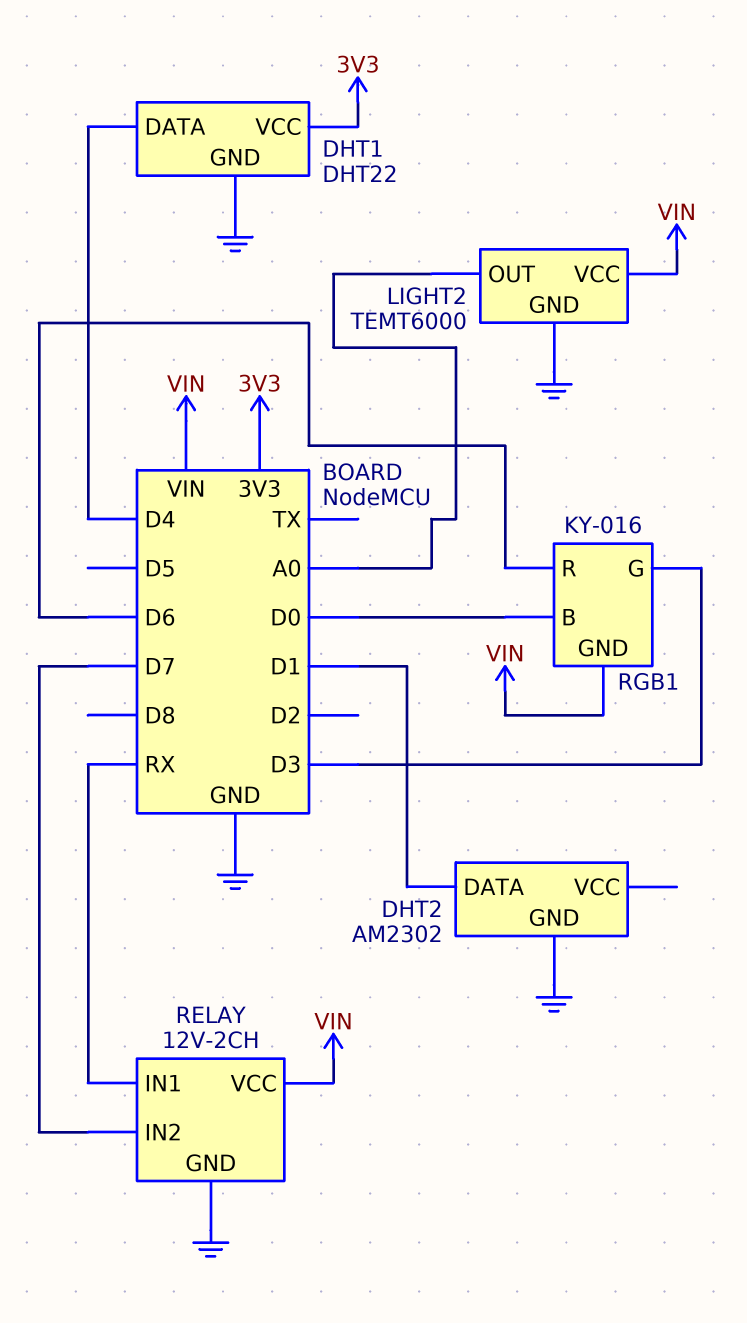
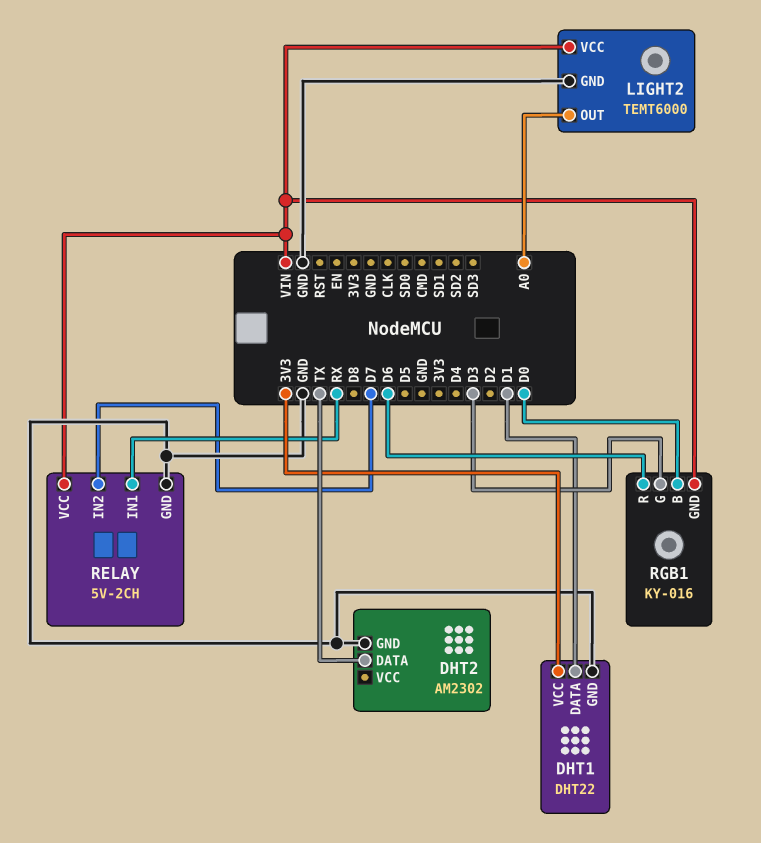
DHT1 pin DATA: D4 -> D1
DHT2 pin DATA: D1 -> TX
RELAY: 12V-2CH -> 5V-2CH

